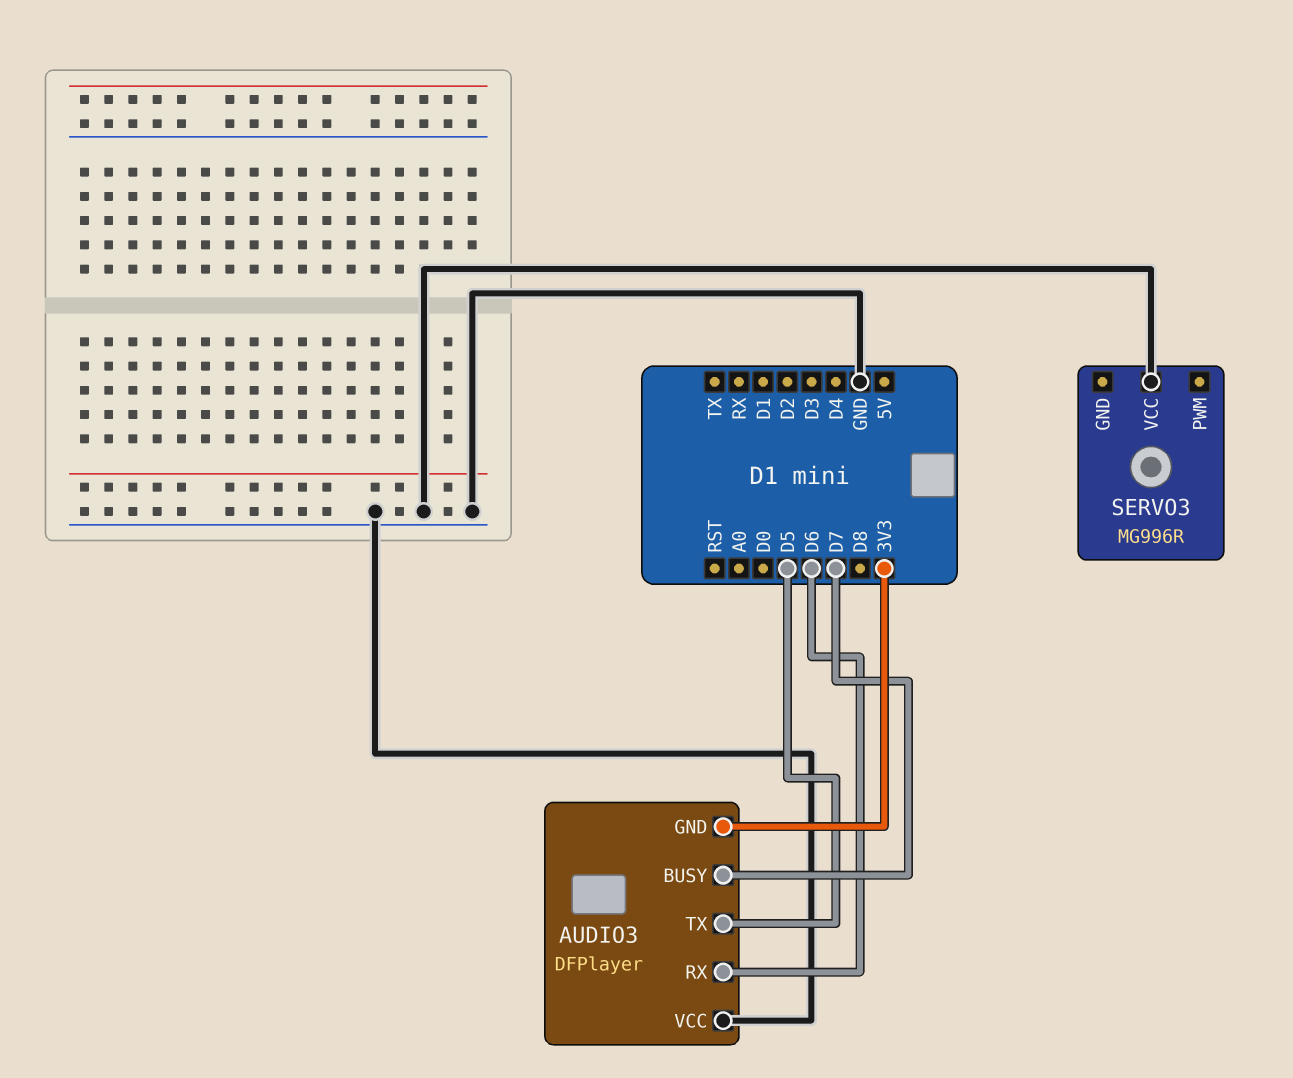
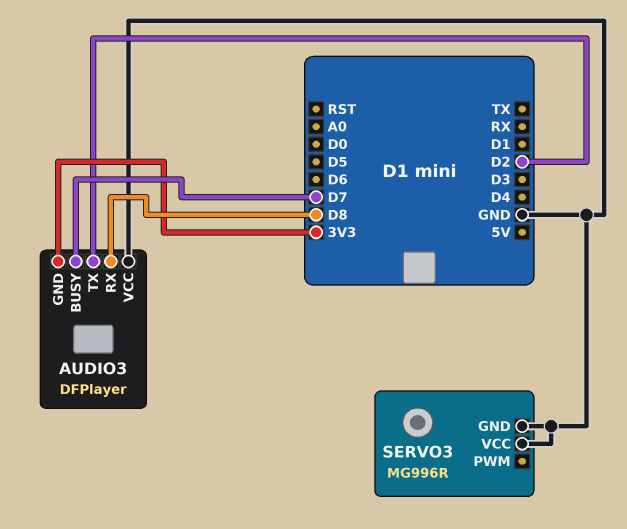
AUDIO3 pin RX: D6 -> D8
AUDIO3 pin TX: D5 -> D2
SERVO3 pin GND: none -> GND

